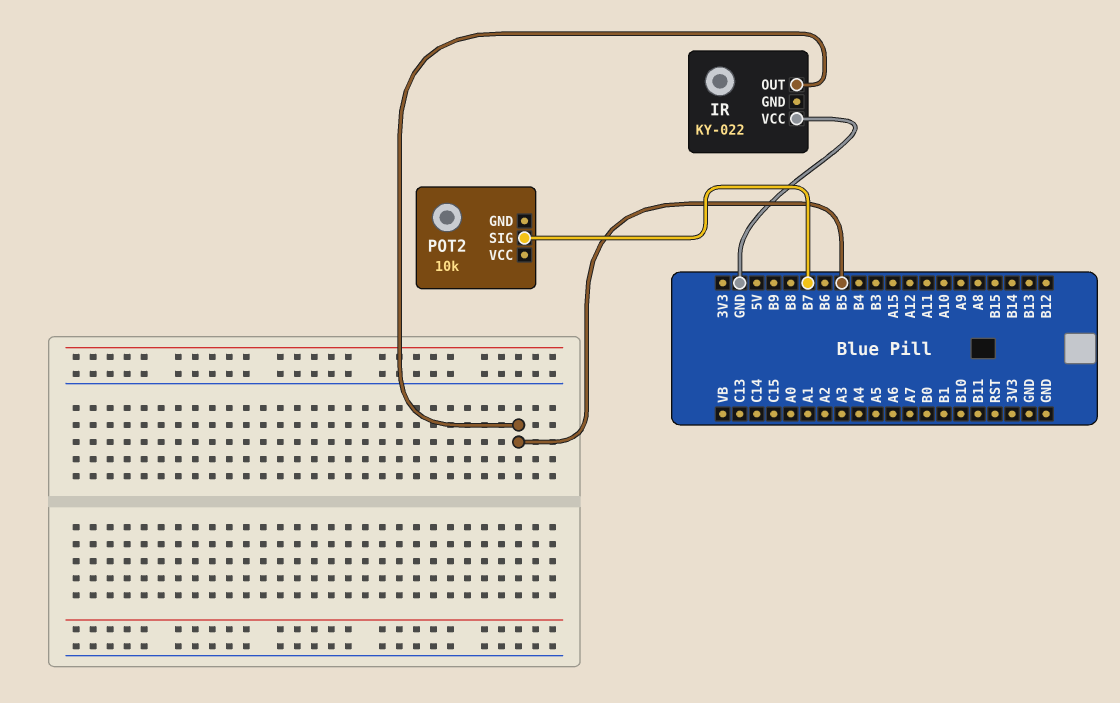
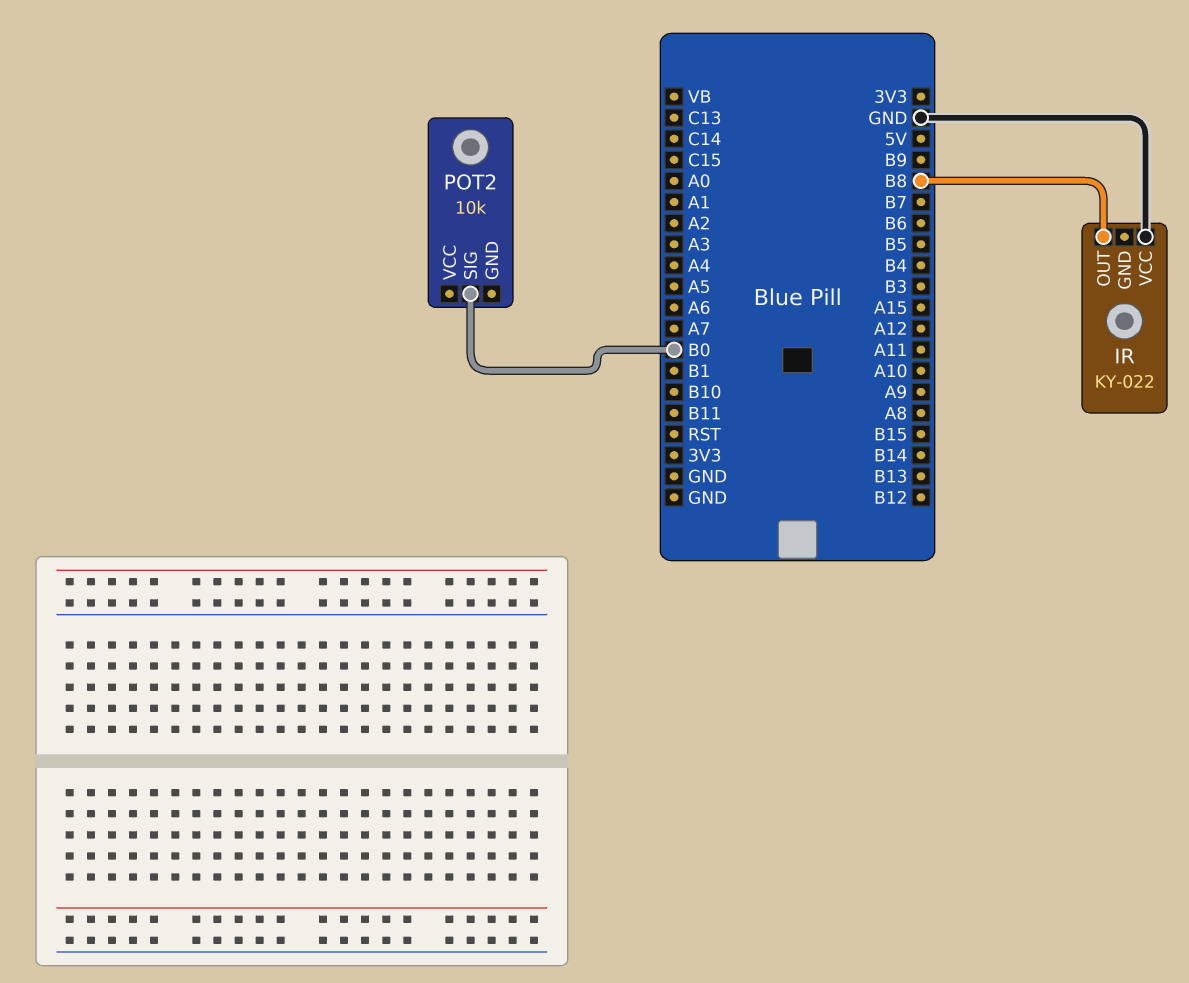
IR pin OUT: B5 -> B8
POT2 pin SIG: B7 -> B0

